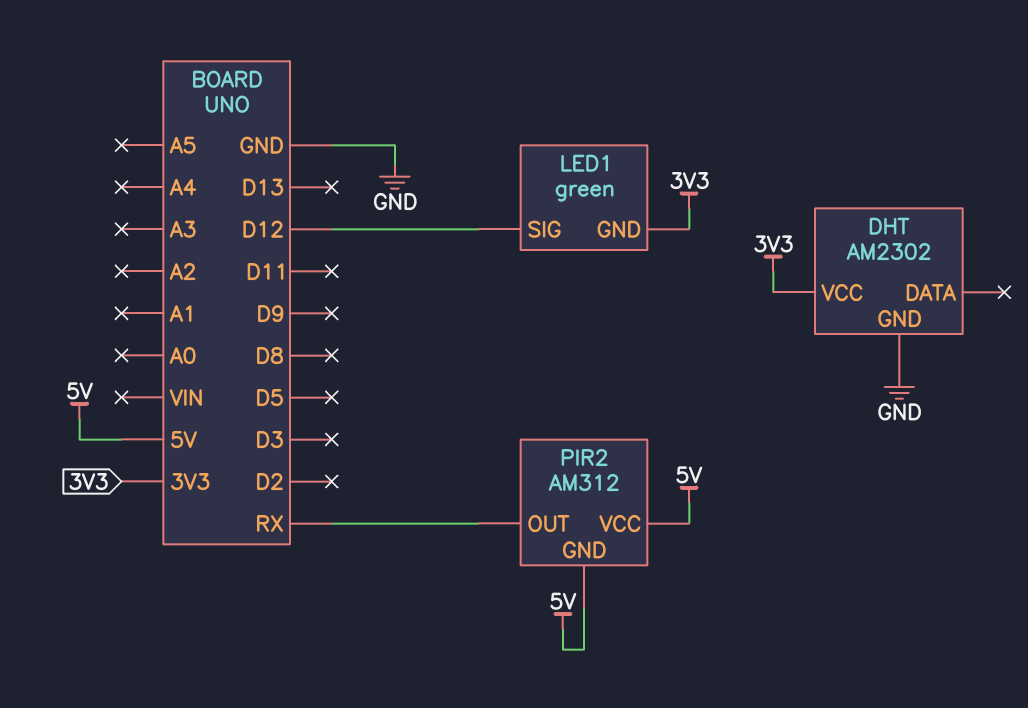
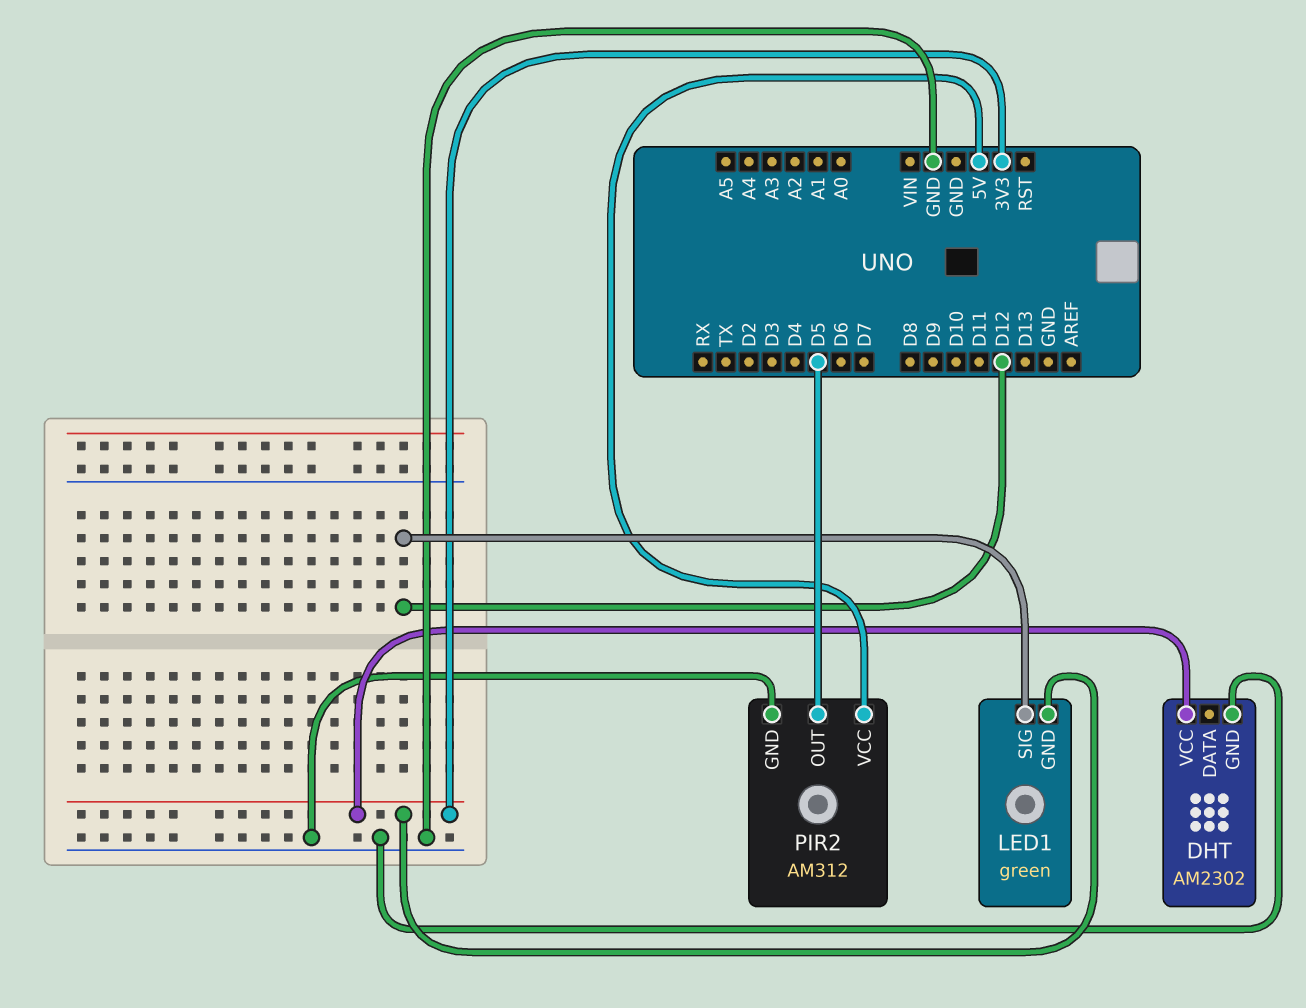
PIR2 pin GND: 5V -> GND
PIR2 pin OUT: RX -> D5

